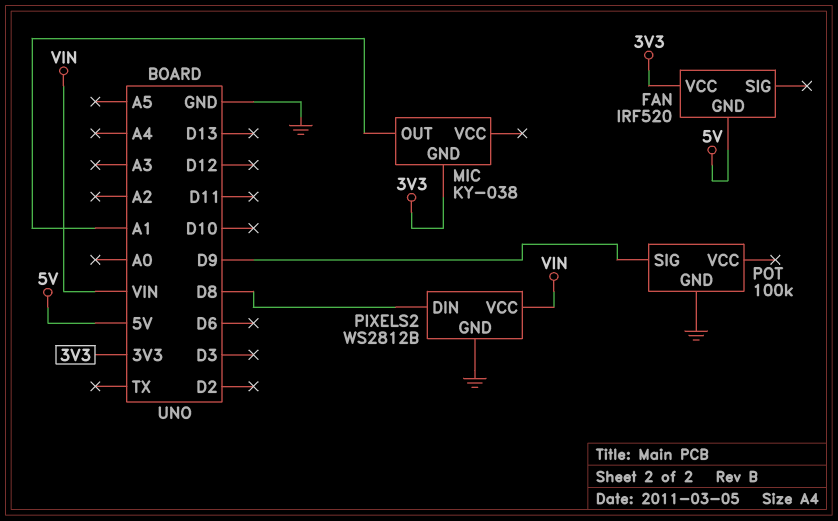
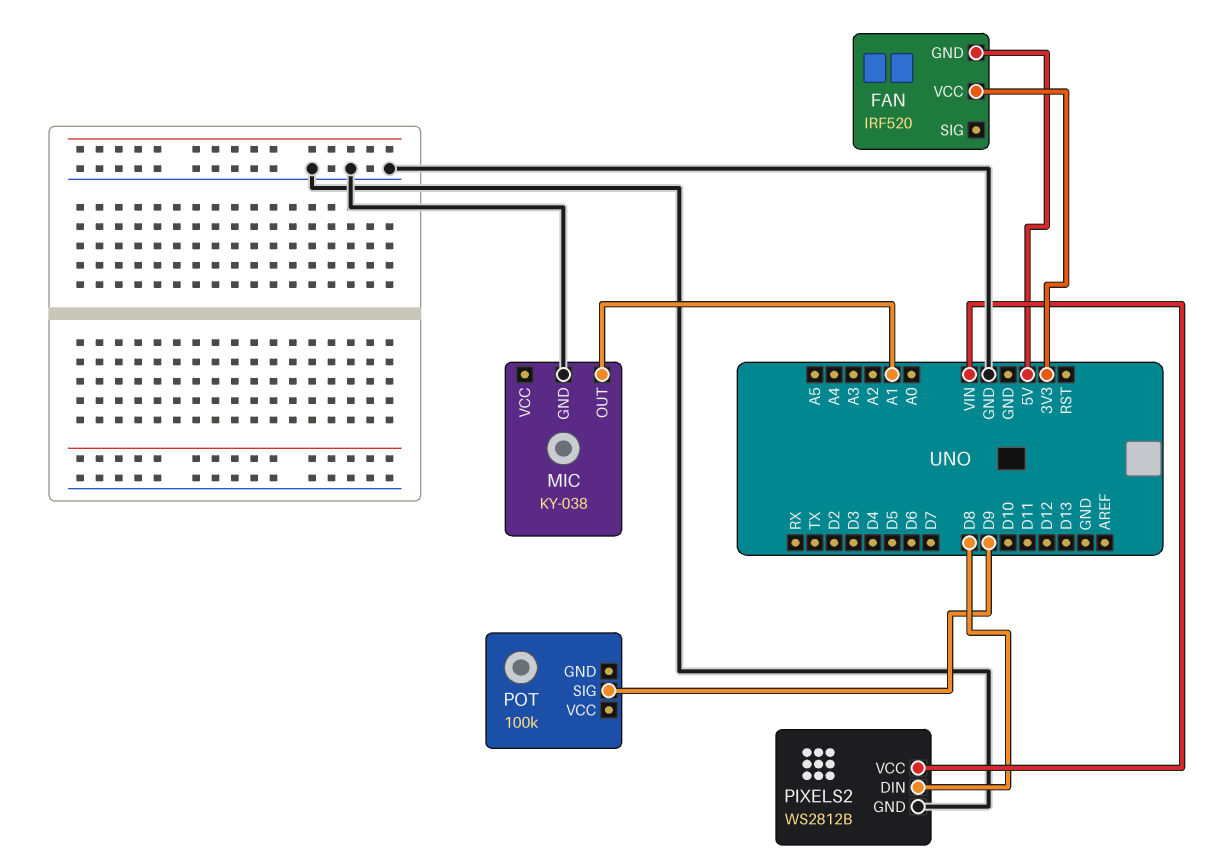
MIC pin GND: 3V3 -> GND
POT pin GND: GND -> none

